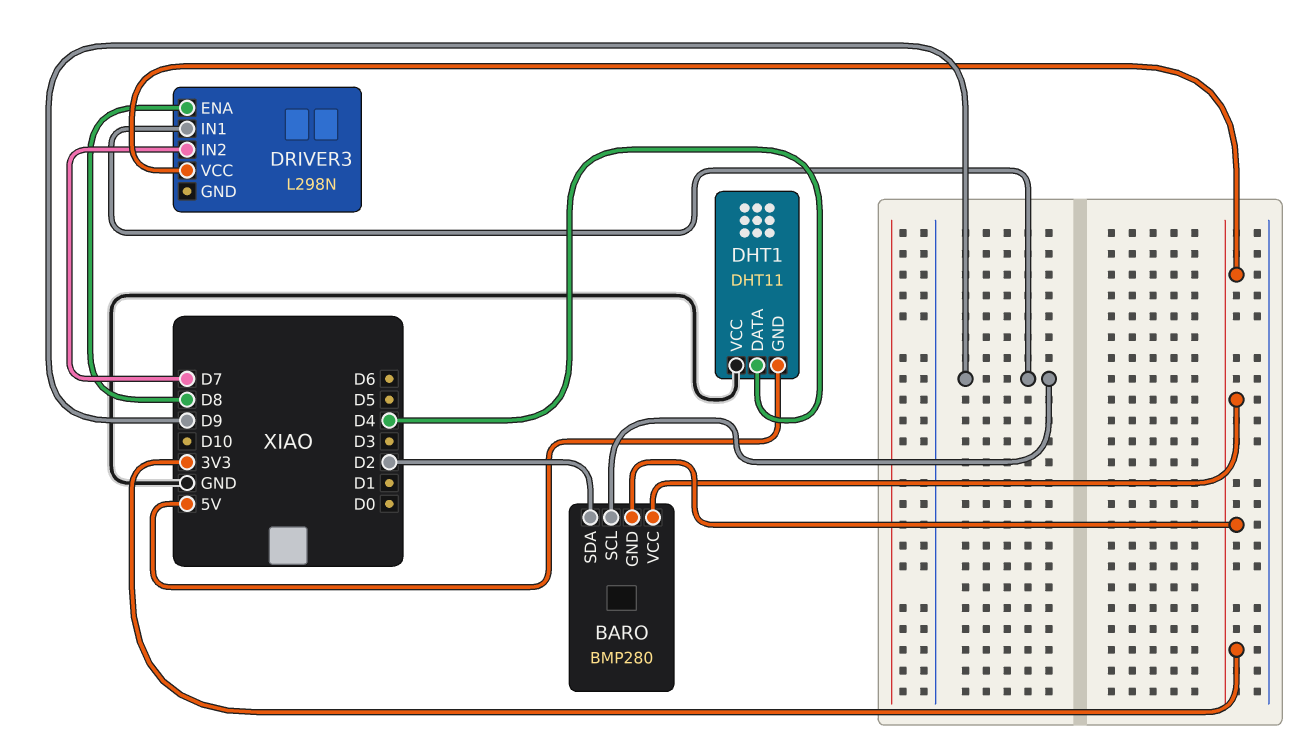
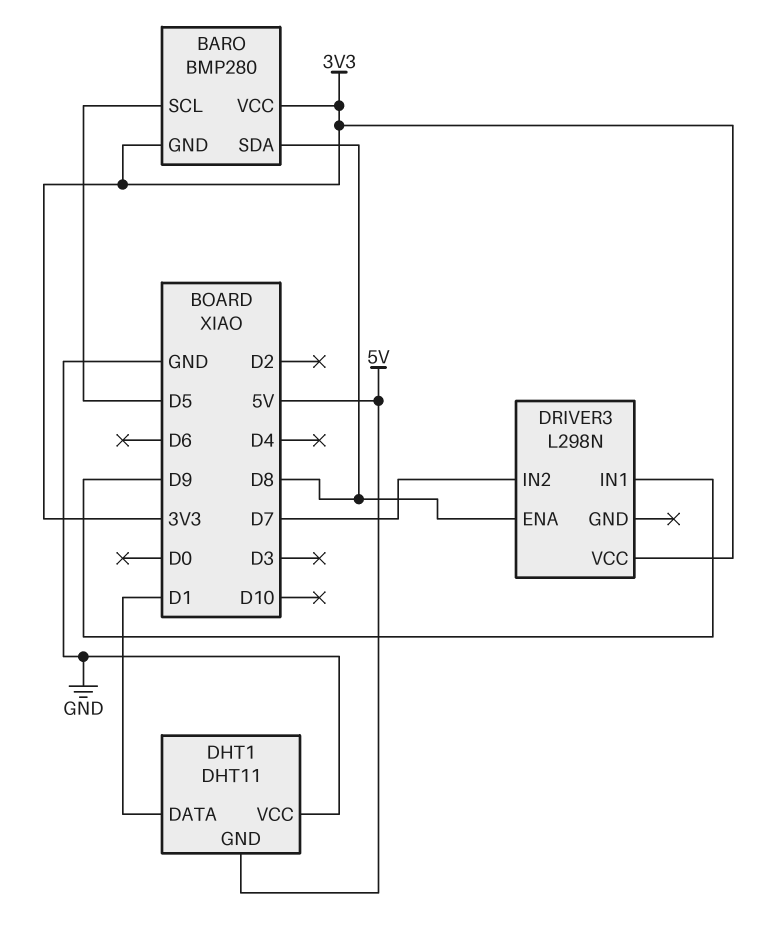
BARO pin SCL: D9 -> D5
BARO pin SDA: D2 -> D8
DHT1 pin DATA: D4 -> D1

